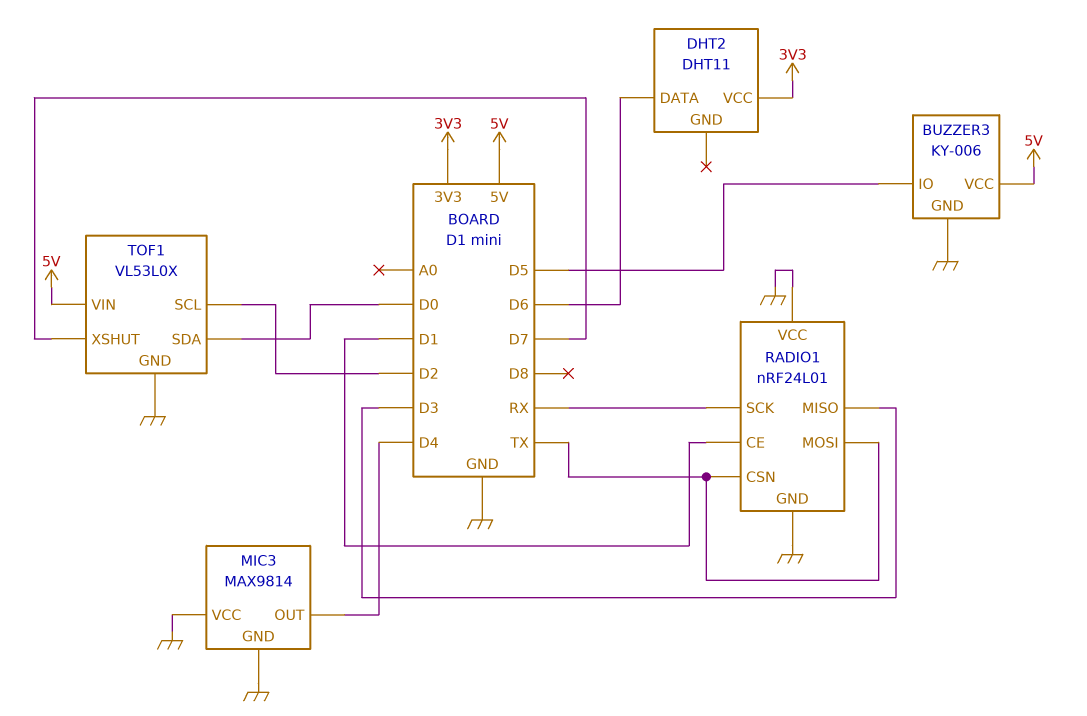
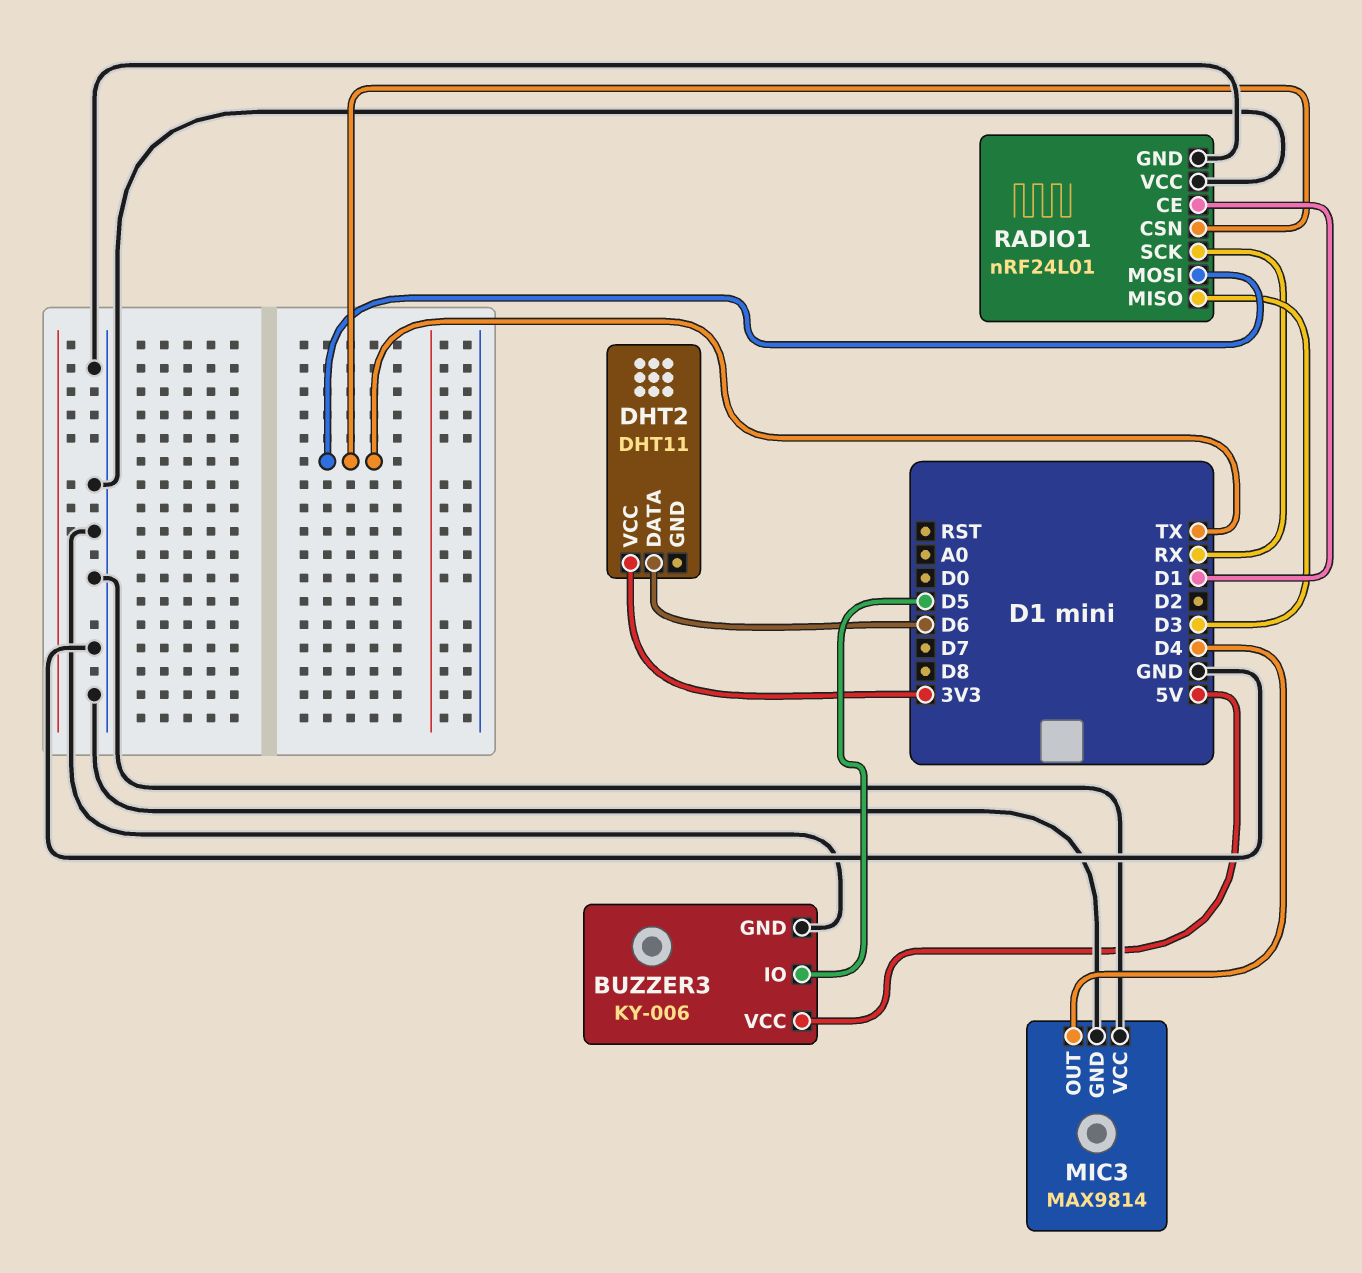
TOF1: VL53L0X -> none
TOF1 pin GND: GND -> none
TOF1 pin SCL: D2 -> none
TOF1 pin SDA: D0 -> none
TOF1 pin VIN: 5V -> none
TOF1 pin XSHUT: D7 -> none

